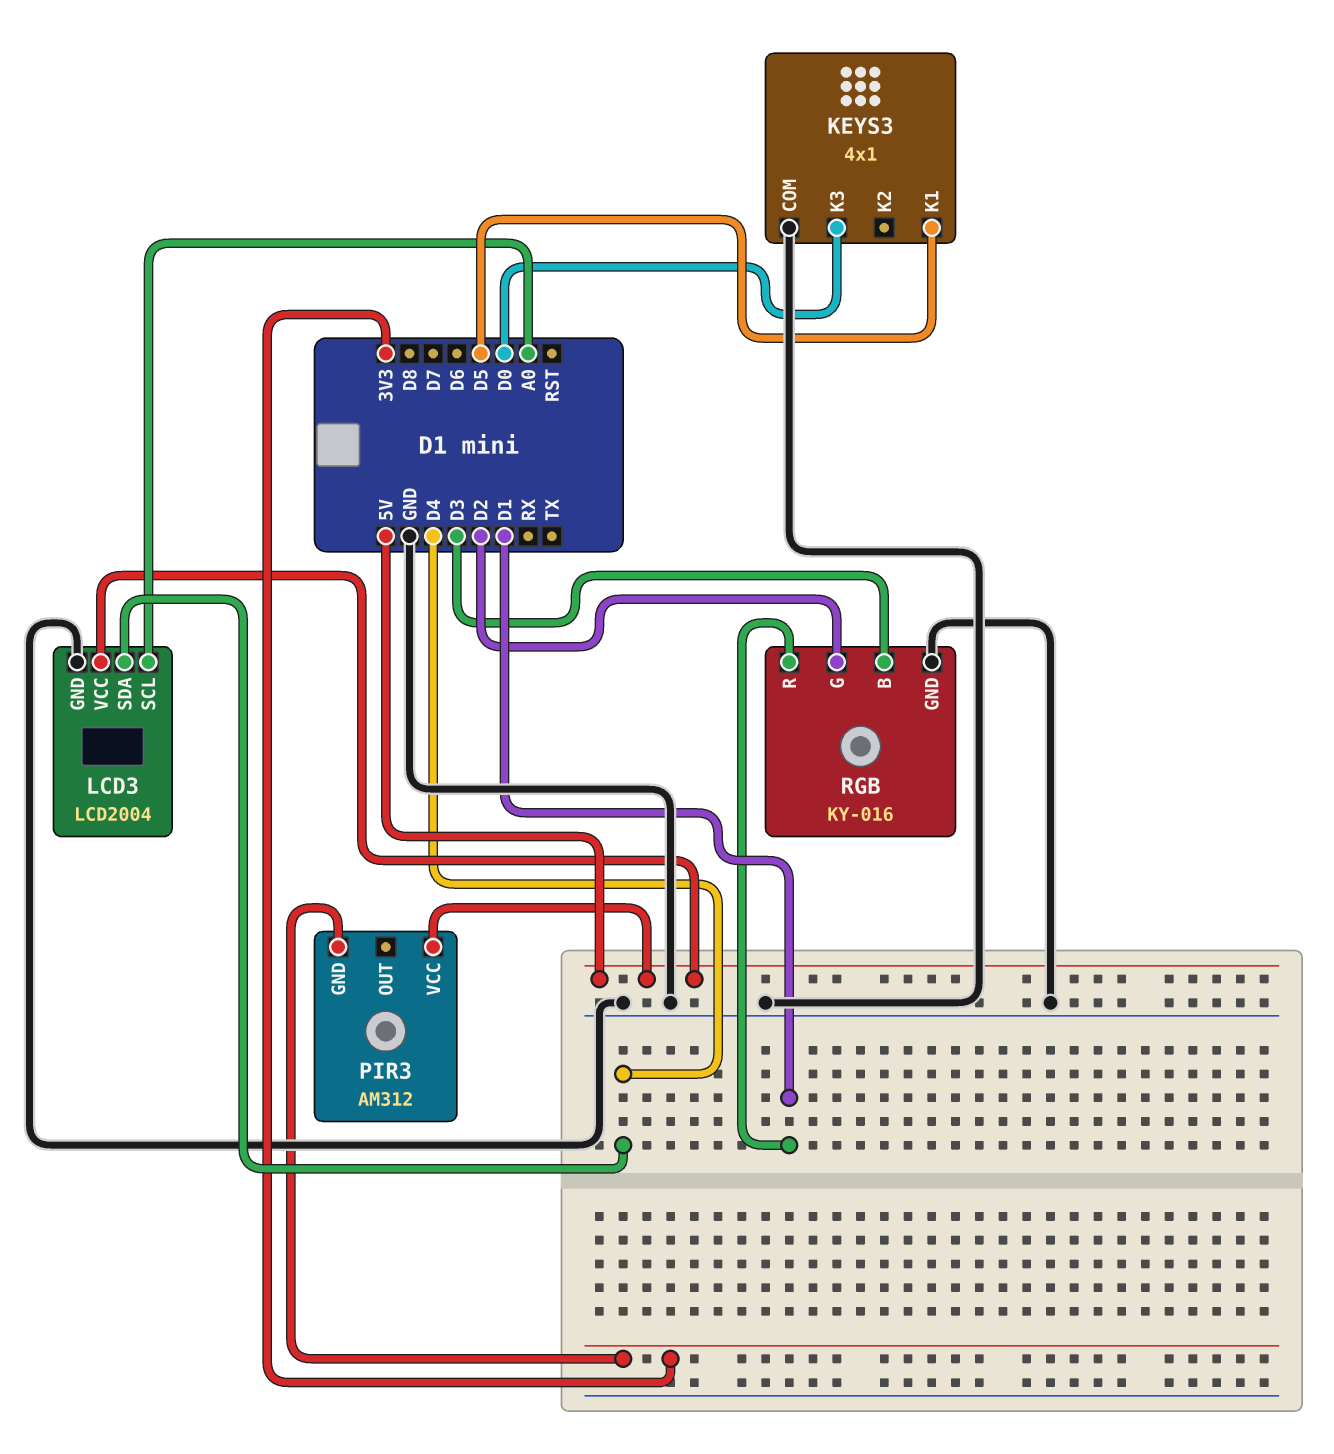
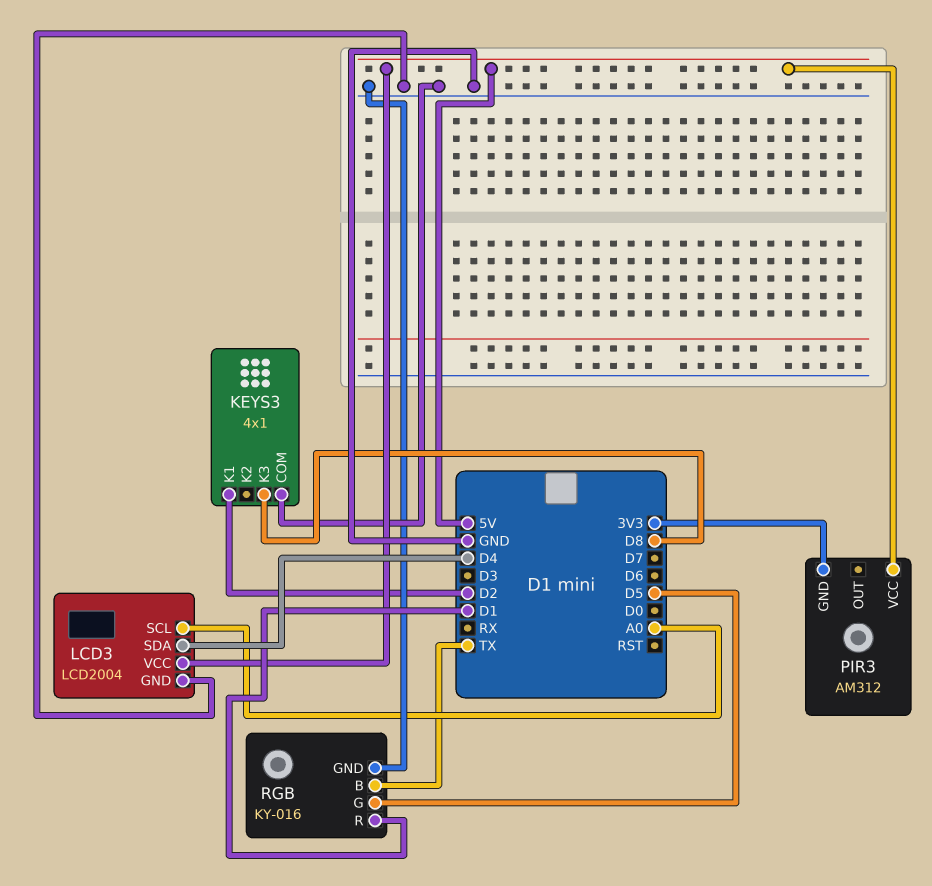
KEYS3 pin K1: D5 -> D2
KEYS3 pin K3: D0 -> D8
RGB pin B: D3 -> TX
RGB pin G: D2 -> D5

